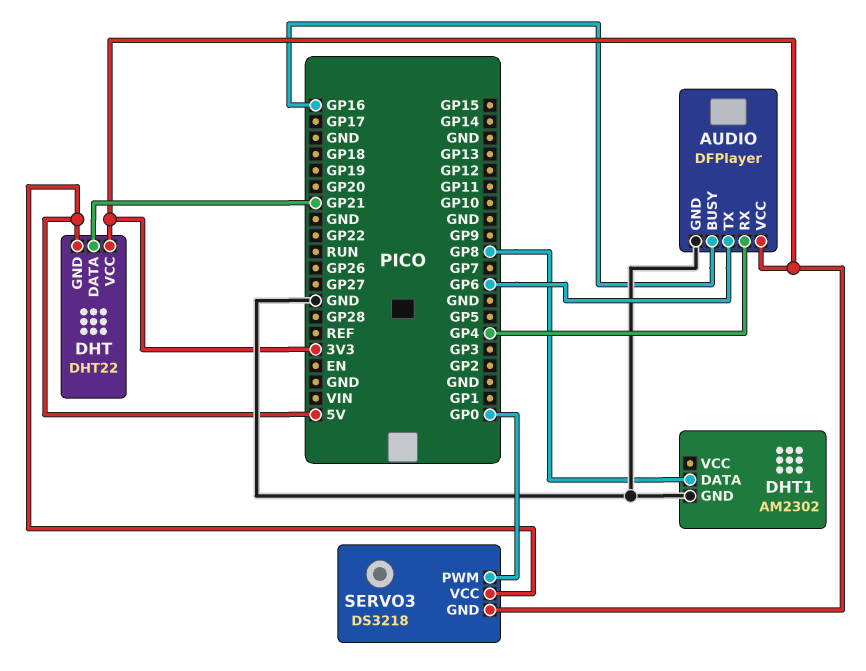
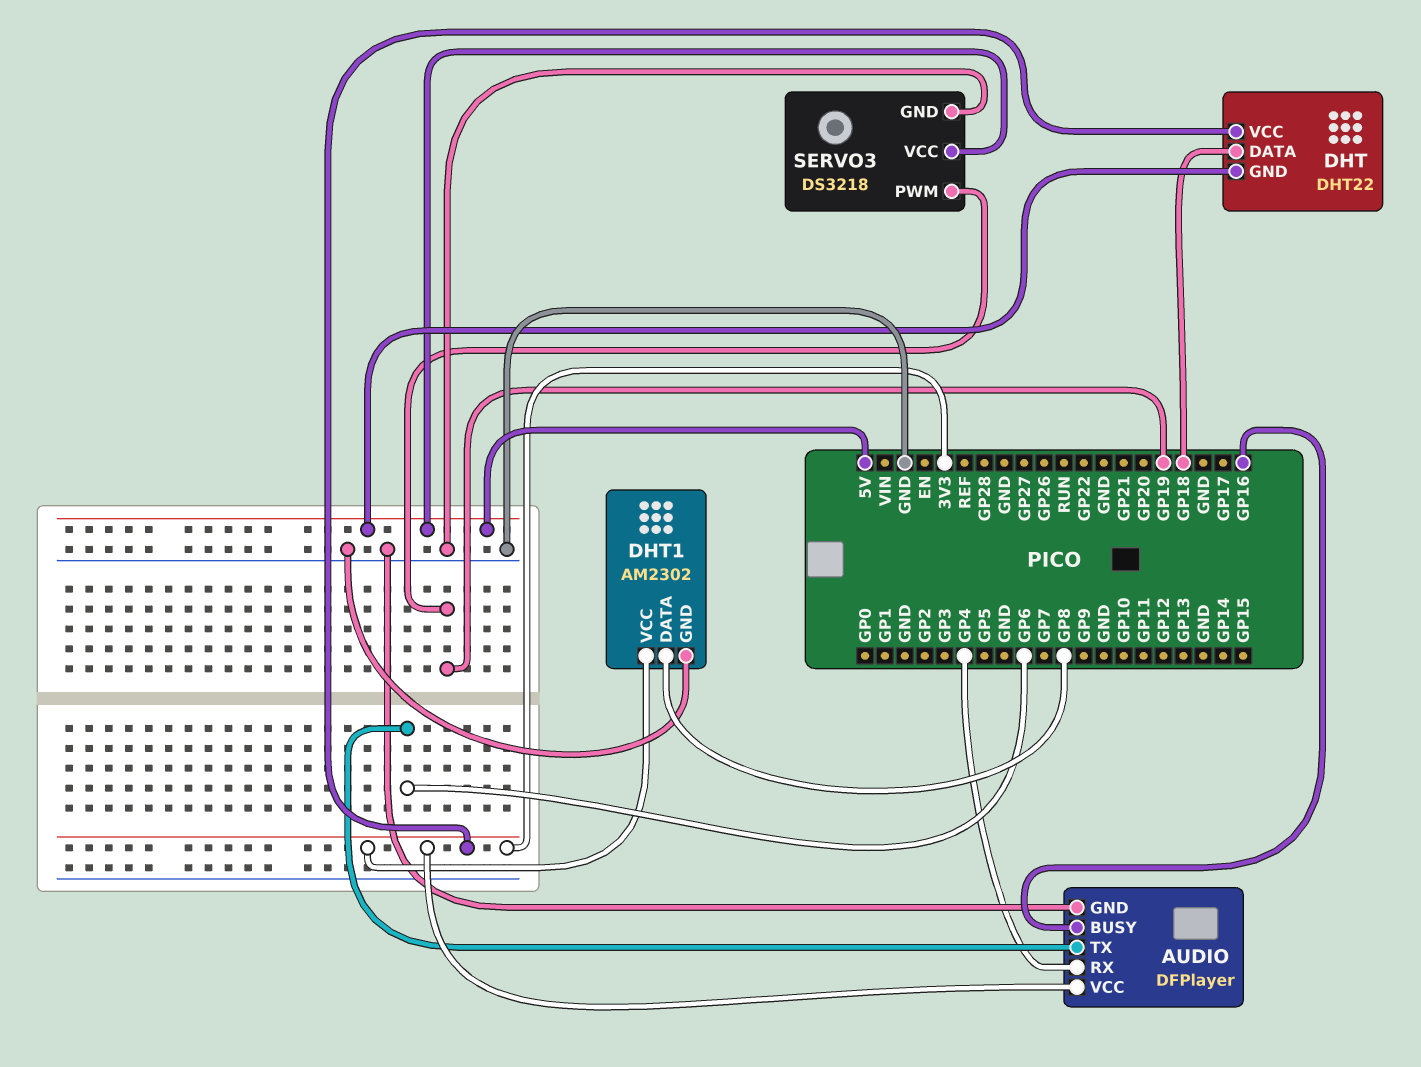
DHT pin DATA: GP21 -> GP18
DHT1 pin VCC: none -> 3V3
SERVO3 pin GND: 3V3 -> GND
SERVO3 pin PWM: GP0 -> GP19

